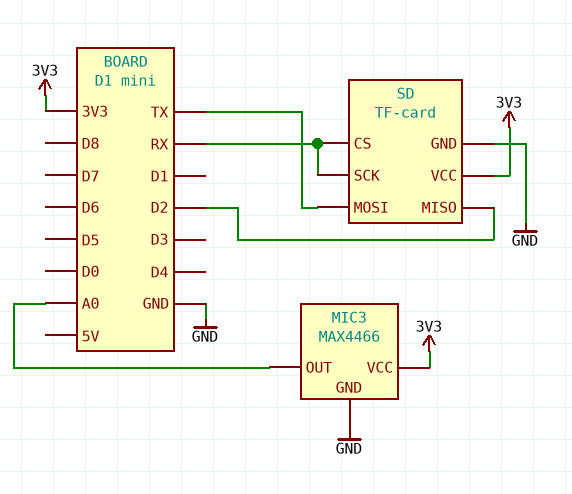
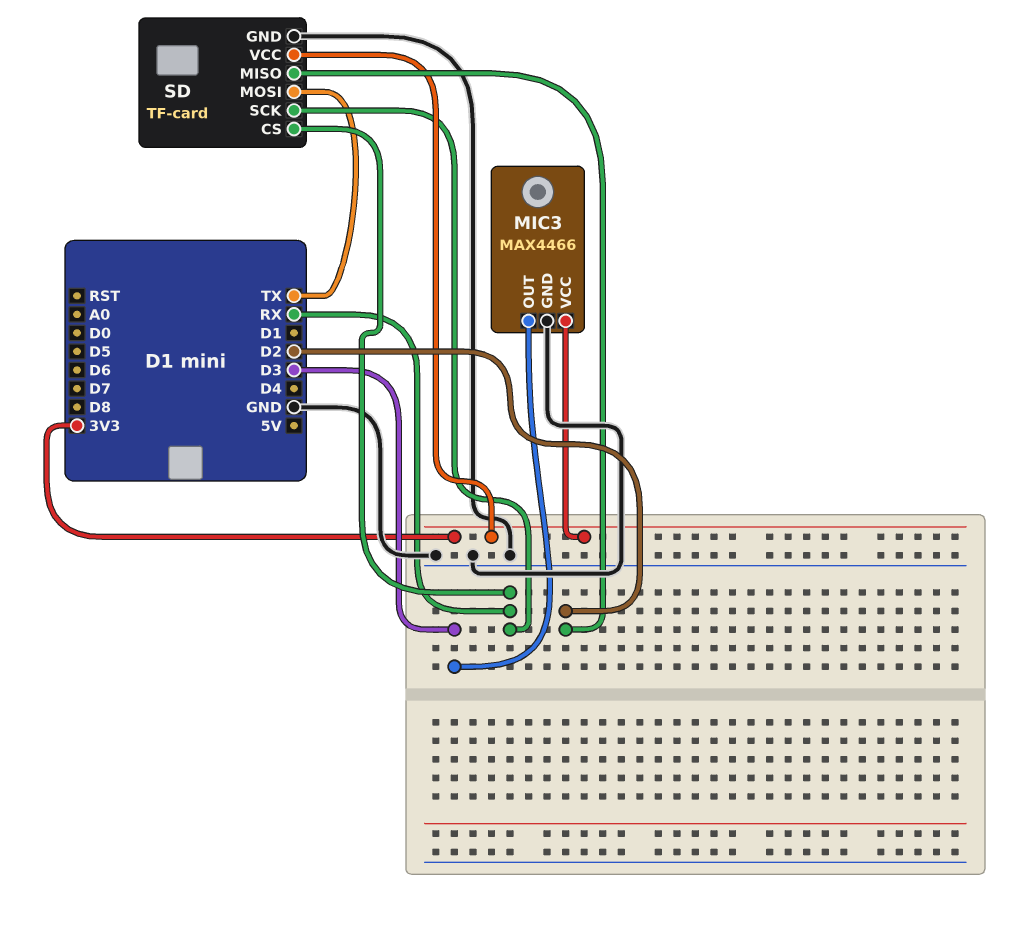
MIC3 pin OUT: A0 -> D3

